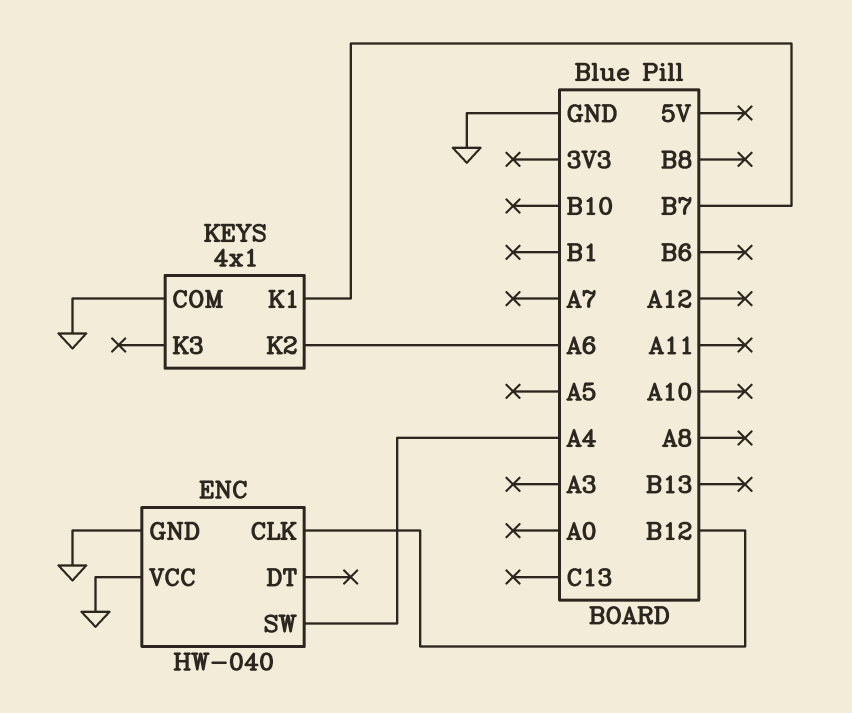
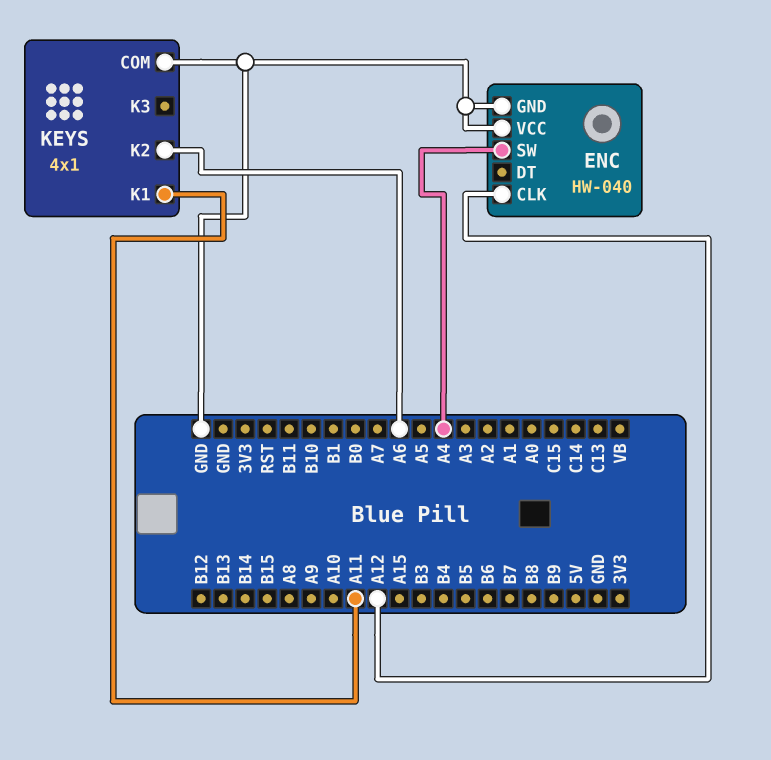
ENC pin CLK: B12 -> A12
KEYS pin K1: B7 -> A11

